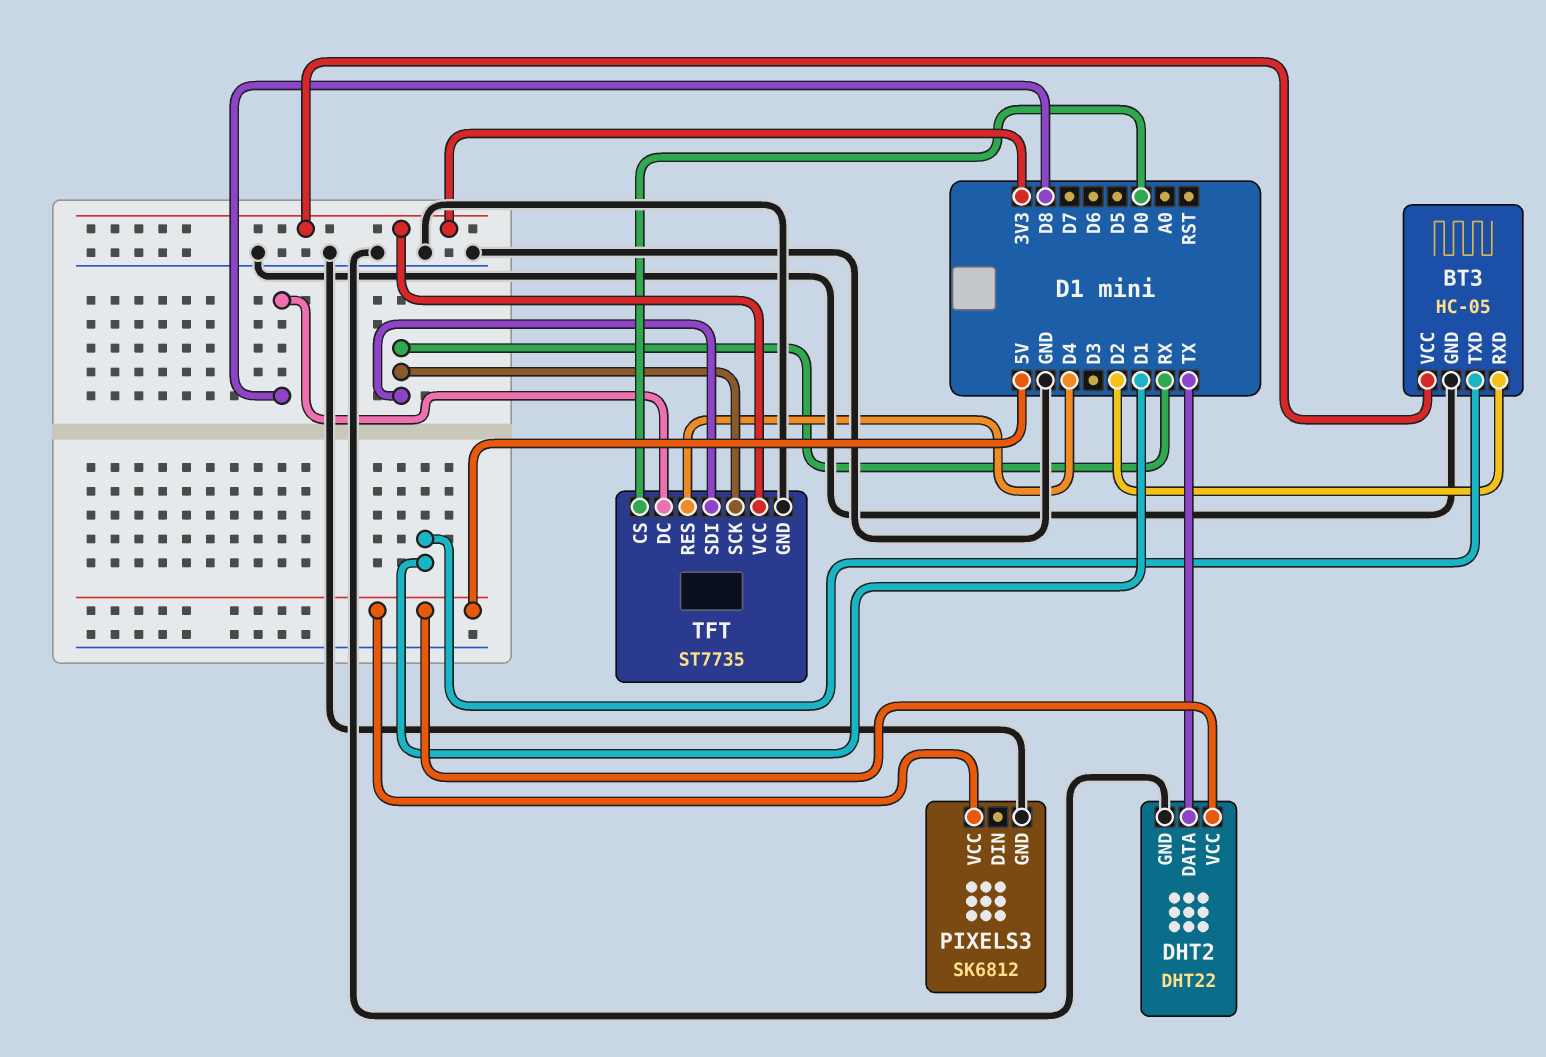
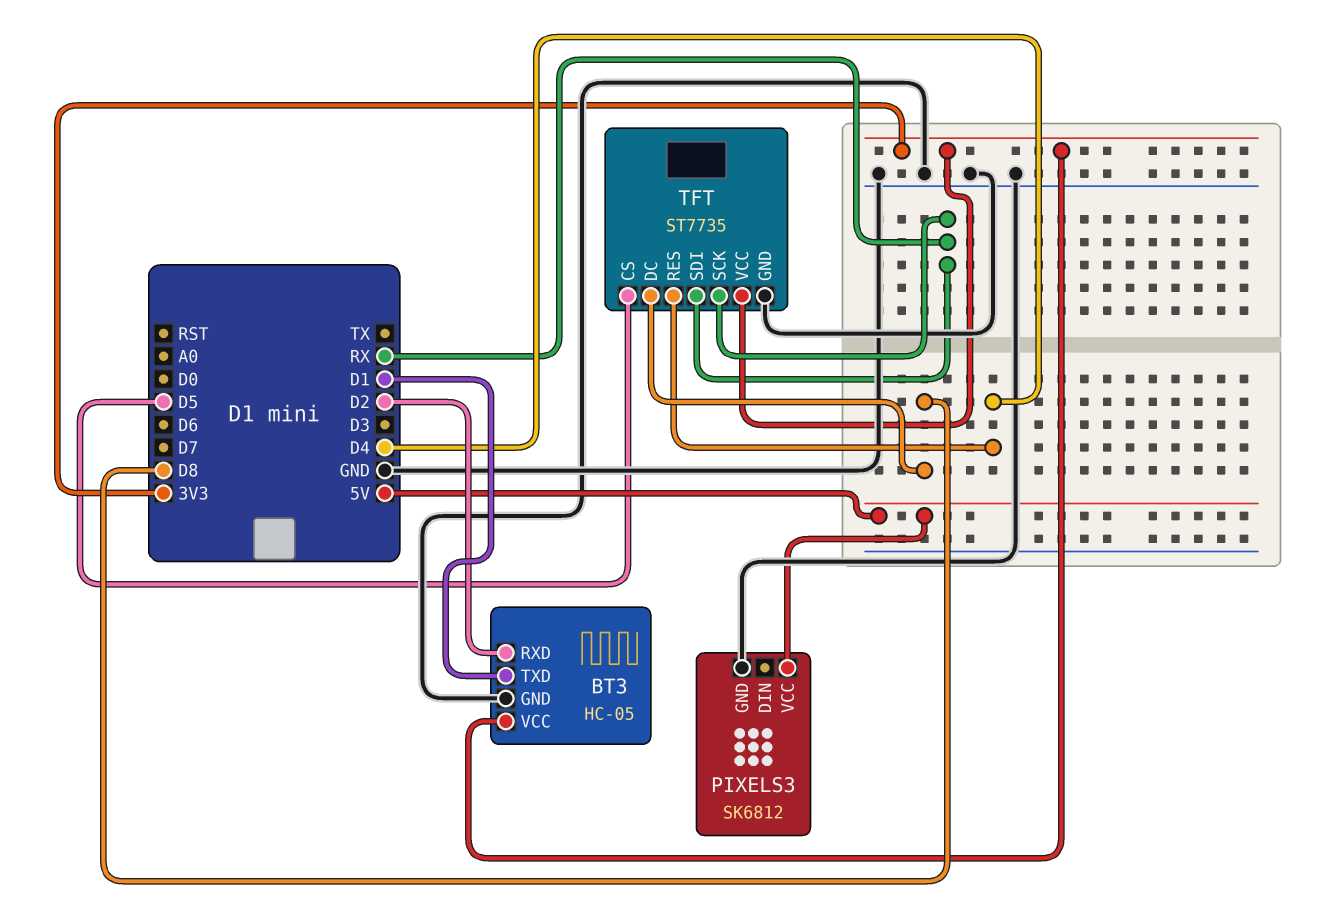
DHT2: DHT22 -> none
DHT2 pin DATA: TX -> none
DHT2 pin GND: GND -> none
DHT2 pin VCC: 5V -> none
TFT pin CS: D0 -> D5

